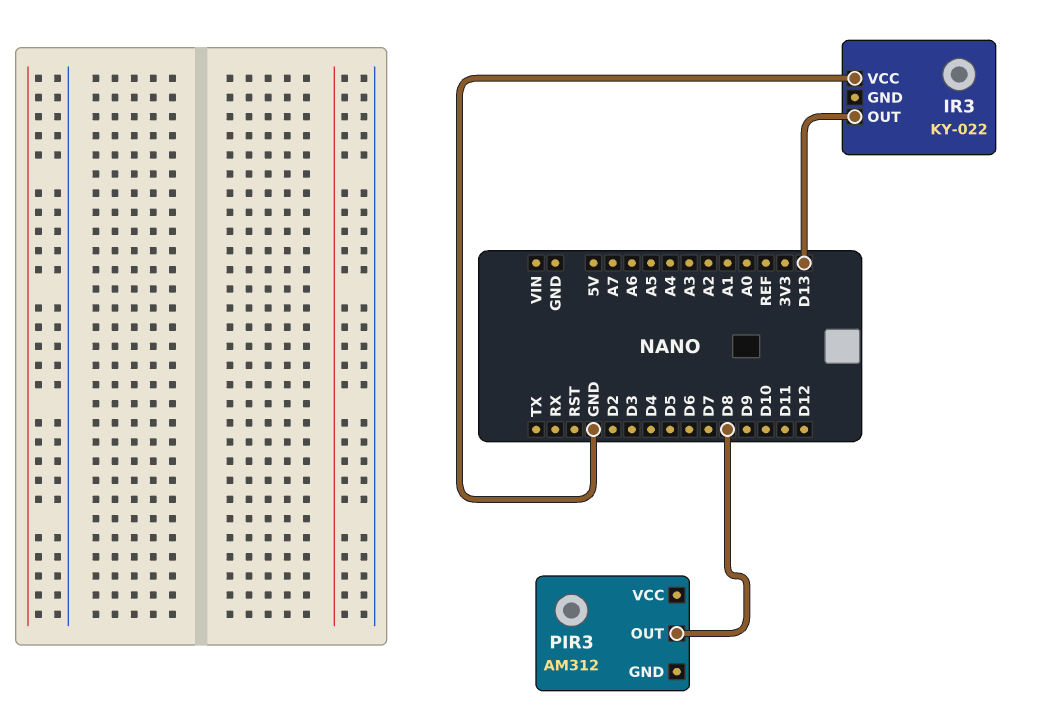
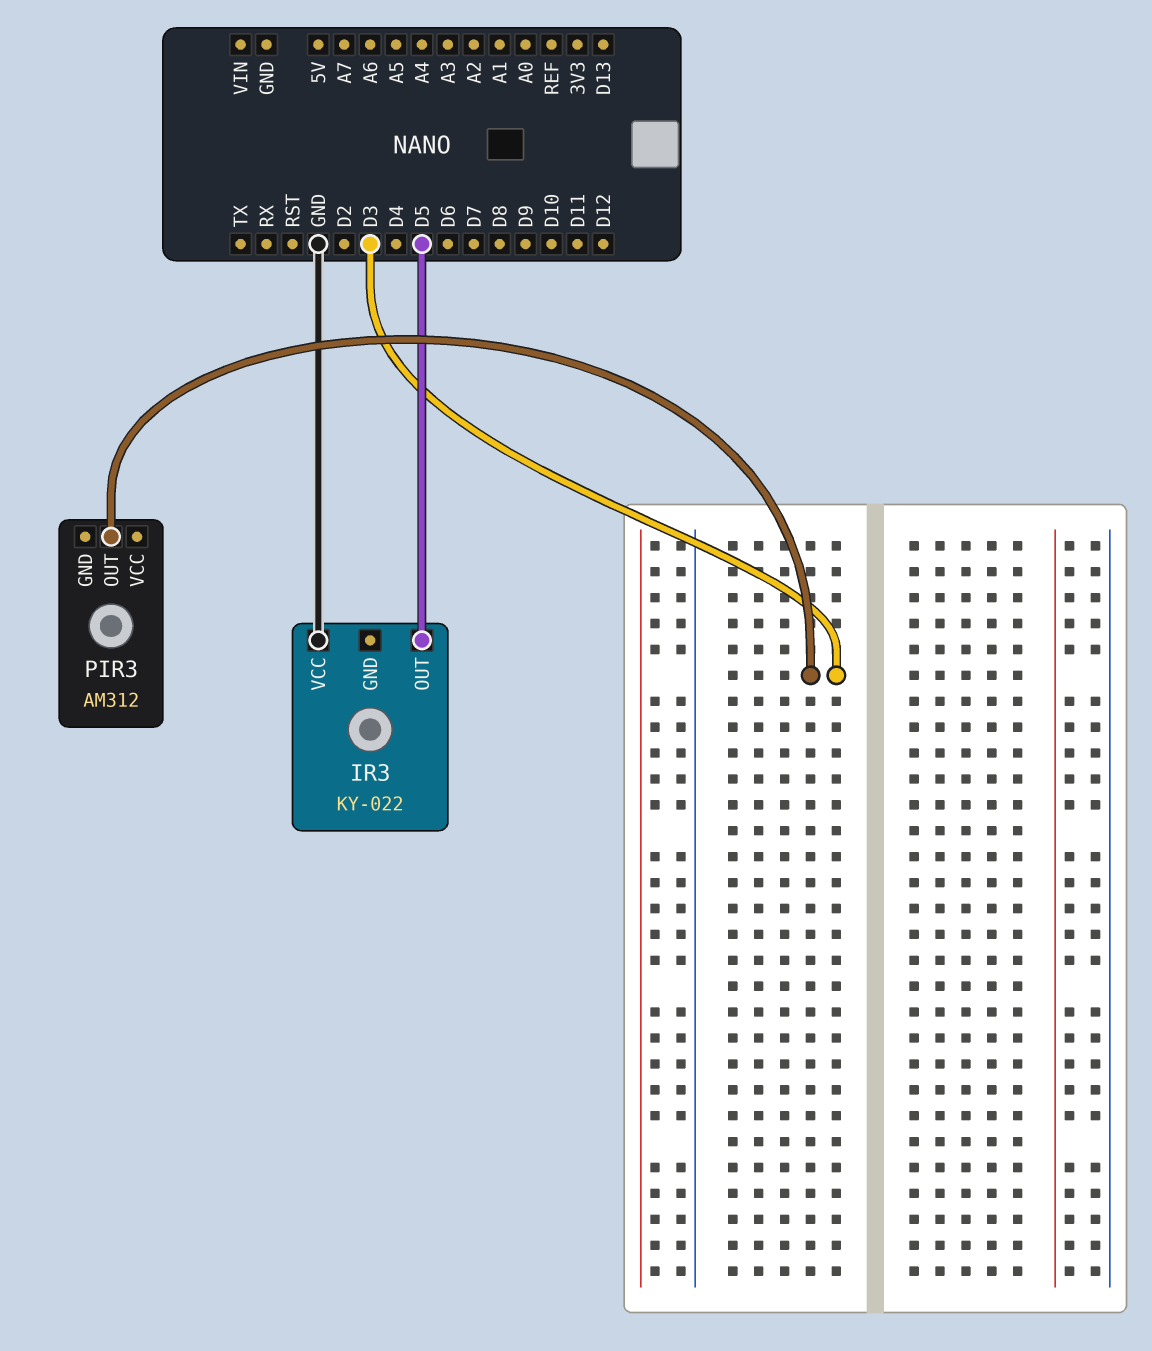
IR3 pin OUT: D13 -> D5
PIR3 pin OUT: D8 -> D3

